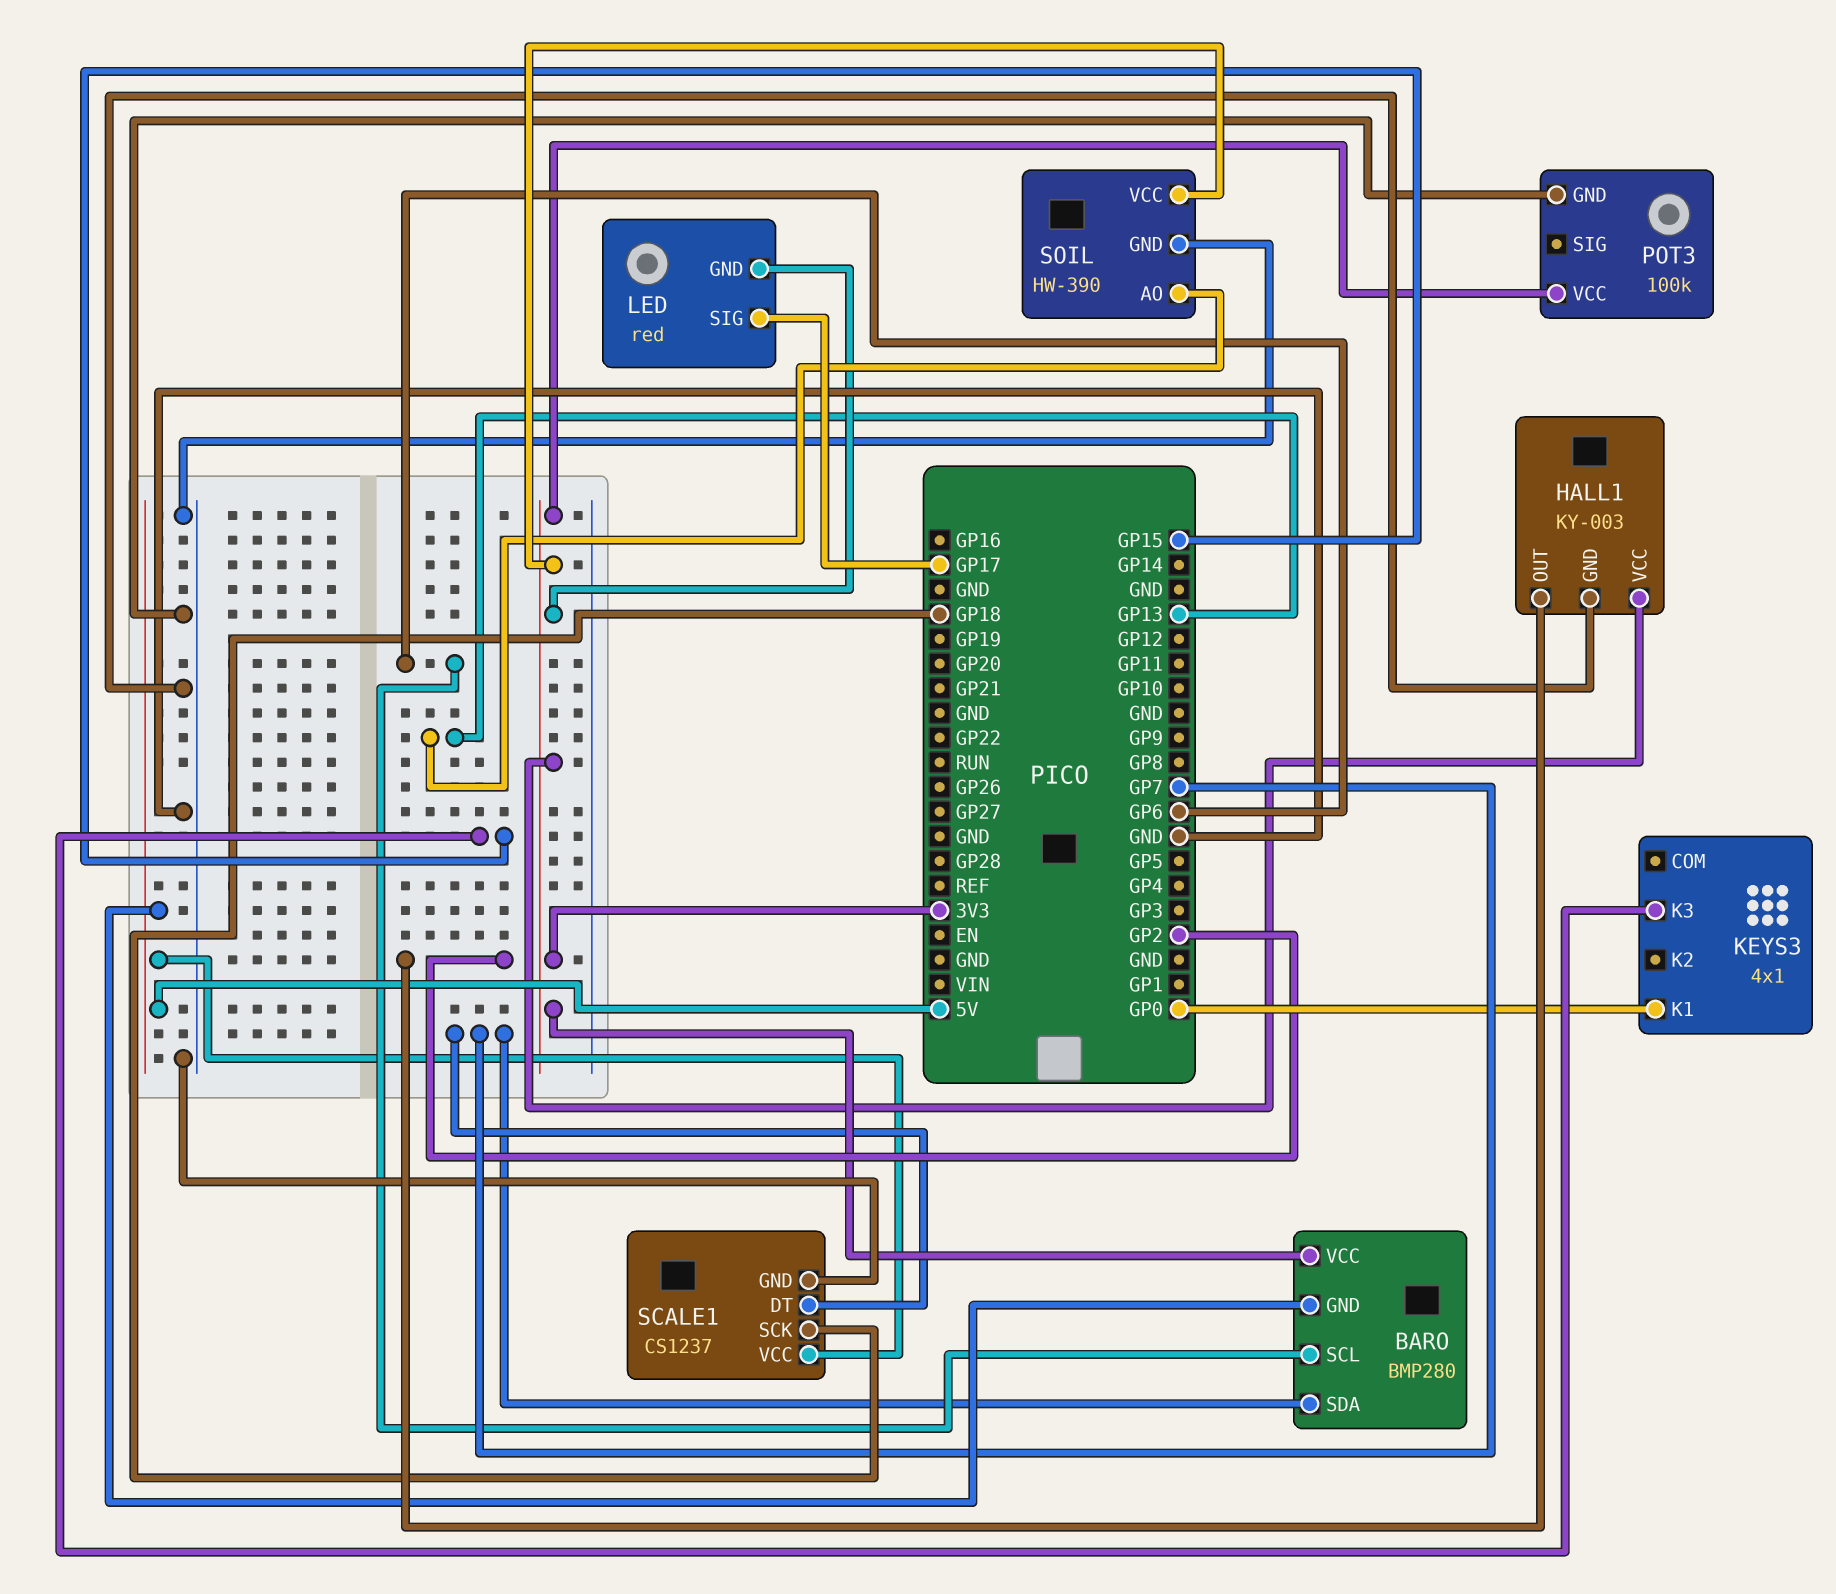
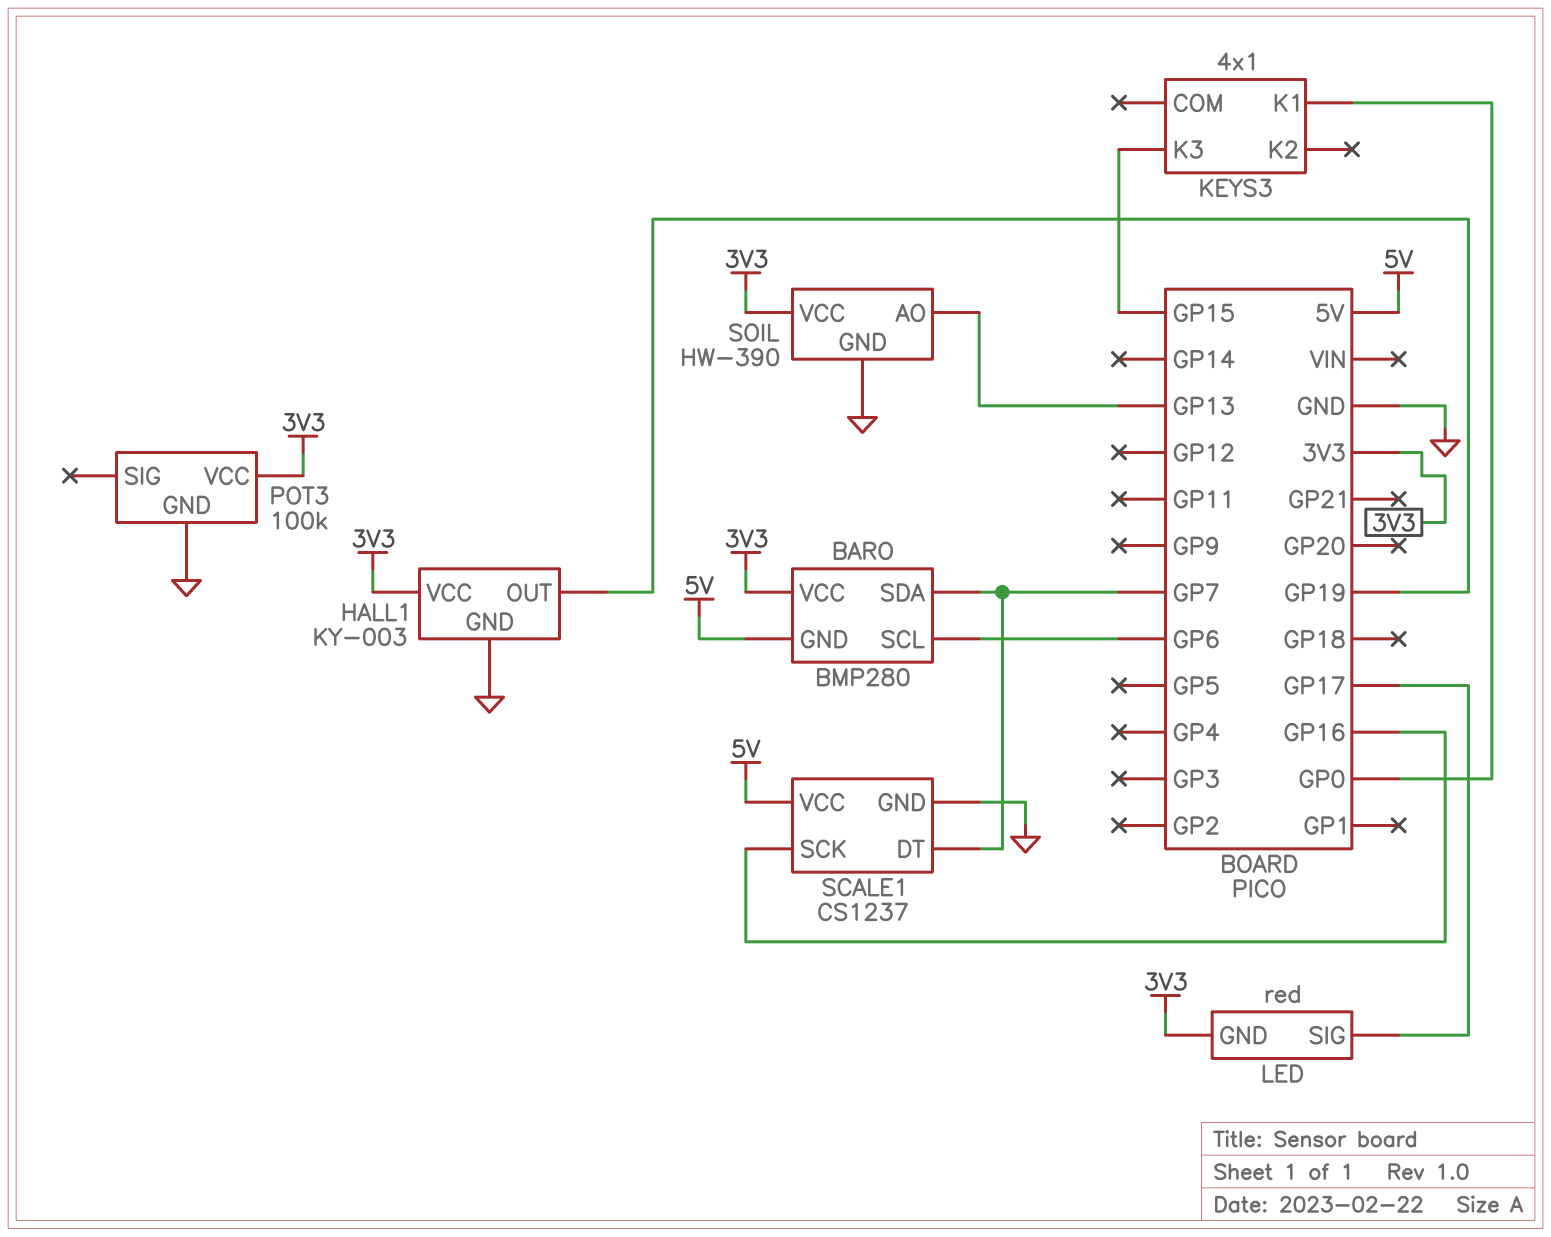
HALL1 pin OUT: GP2 -> GP19
SCALE1 pin SCK: GP18 -> GP16

